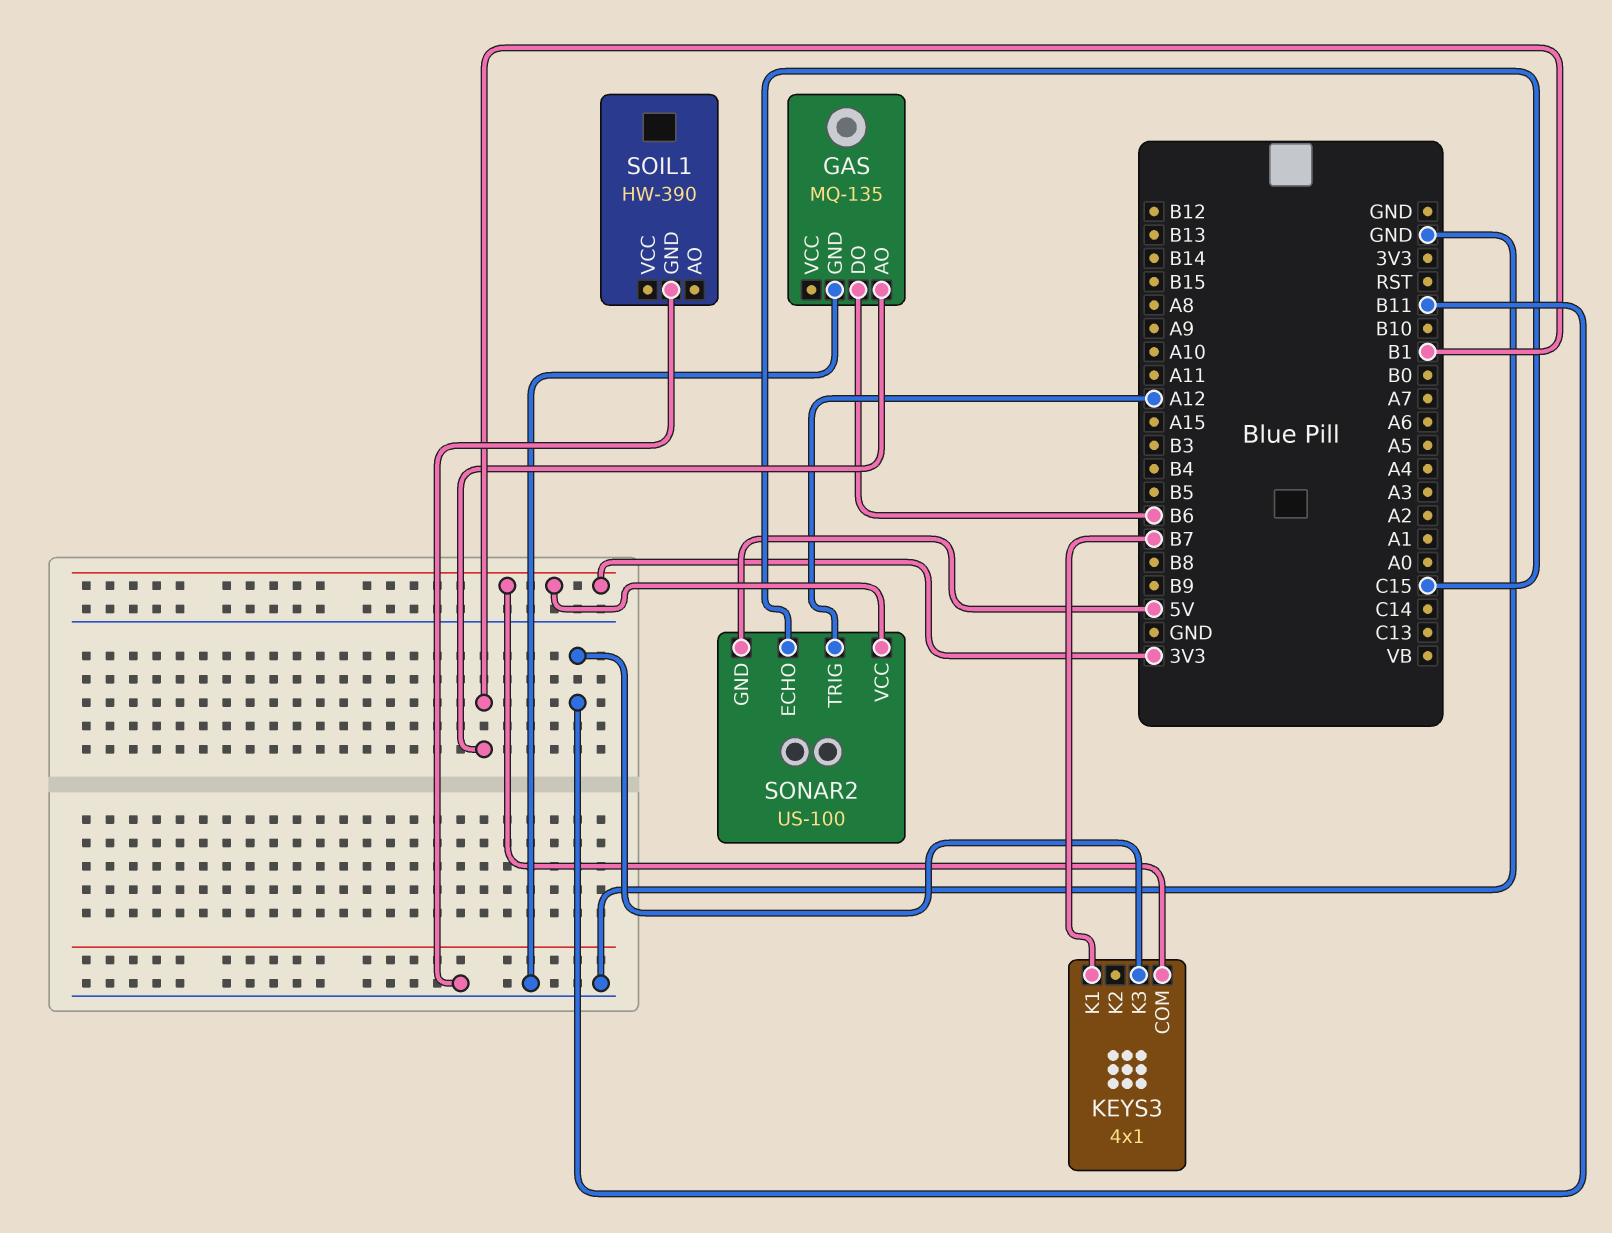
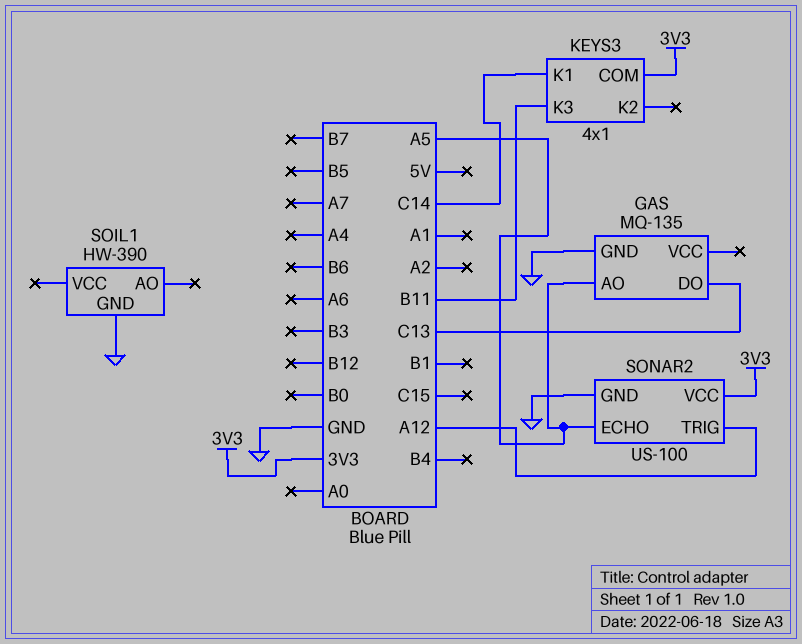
GAS pin AO: B1 -> A5
GAS pin DO: B6 -> C13
KEYS3 pin K1: B7 -> C14
SONAR2 pin ECHO: C15 -> A5
SONAR2 pin GND: 5V -> GND

